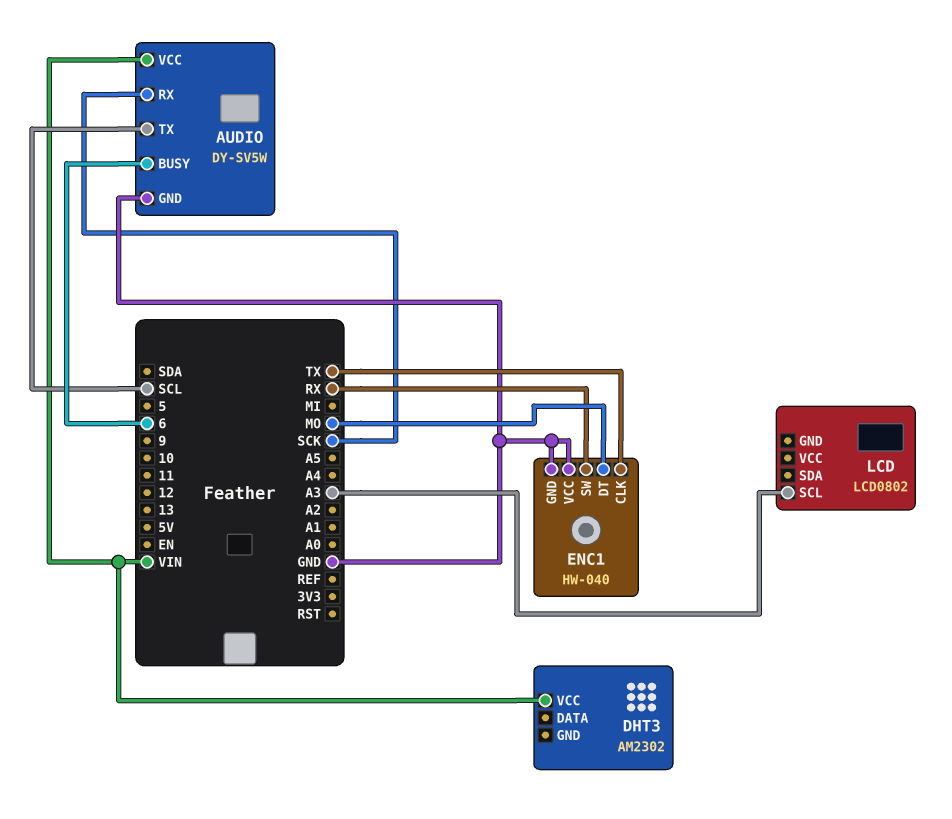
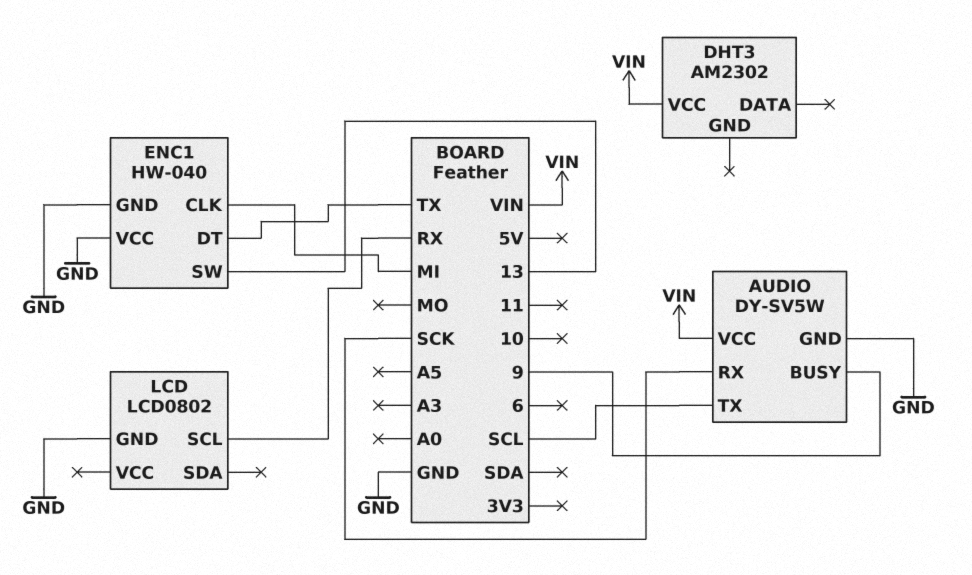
AUDIO pin BUSY: 6 -> 9
ENC1 pin CLK: TX -> MI
ENC1 pin DT: MO -> TX
ENC1 pin SW: RX -> 13
LCD pin GND: none -> GND
LCD pin SCL: A3 -> RX

